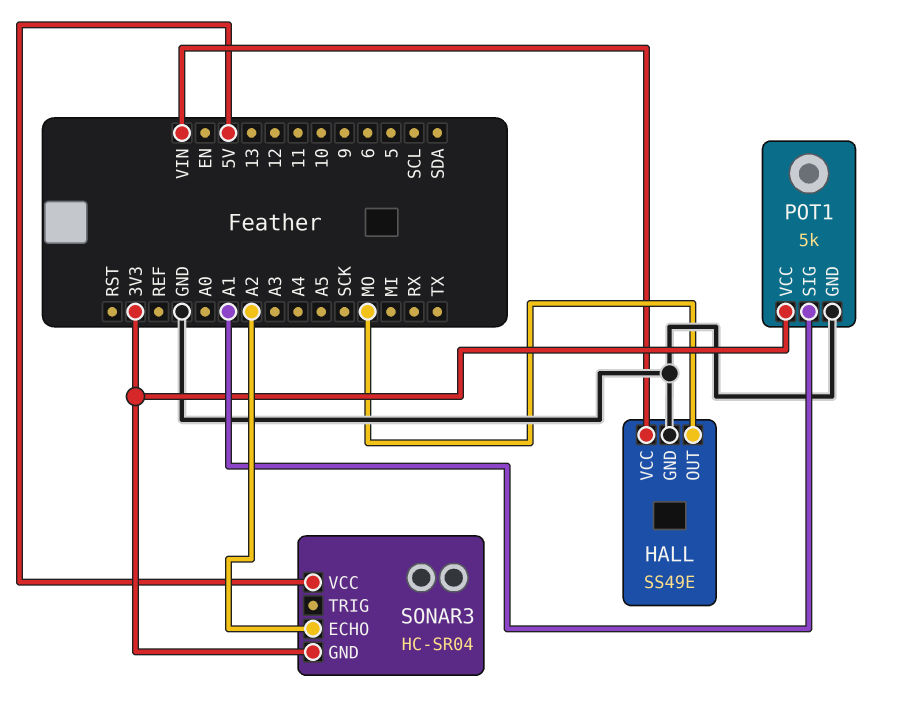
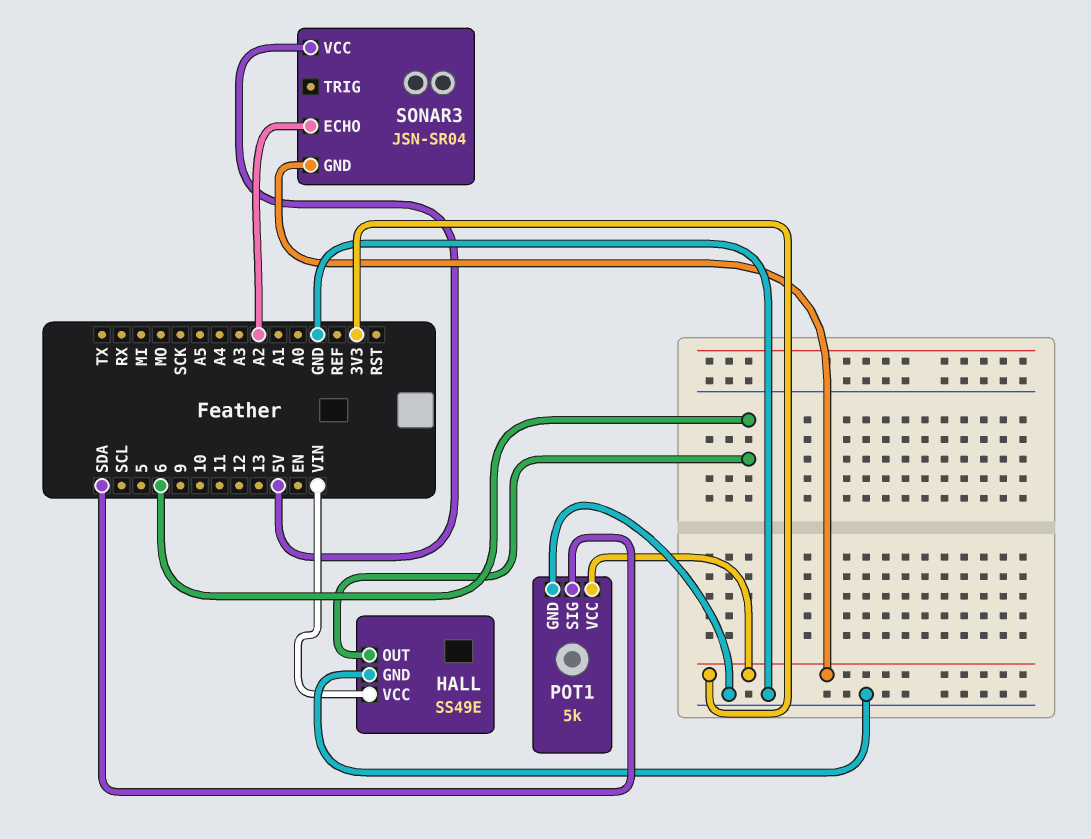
HALL pin OUT: MO -> 6
POT1 pin SIG: A1 -> SDA
SONAR3: HC-SR04 -> JSN-SR04

